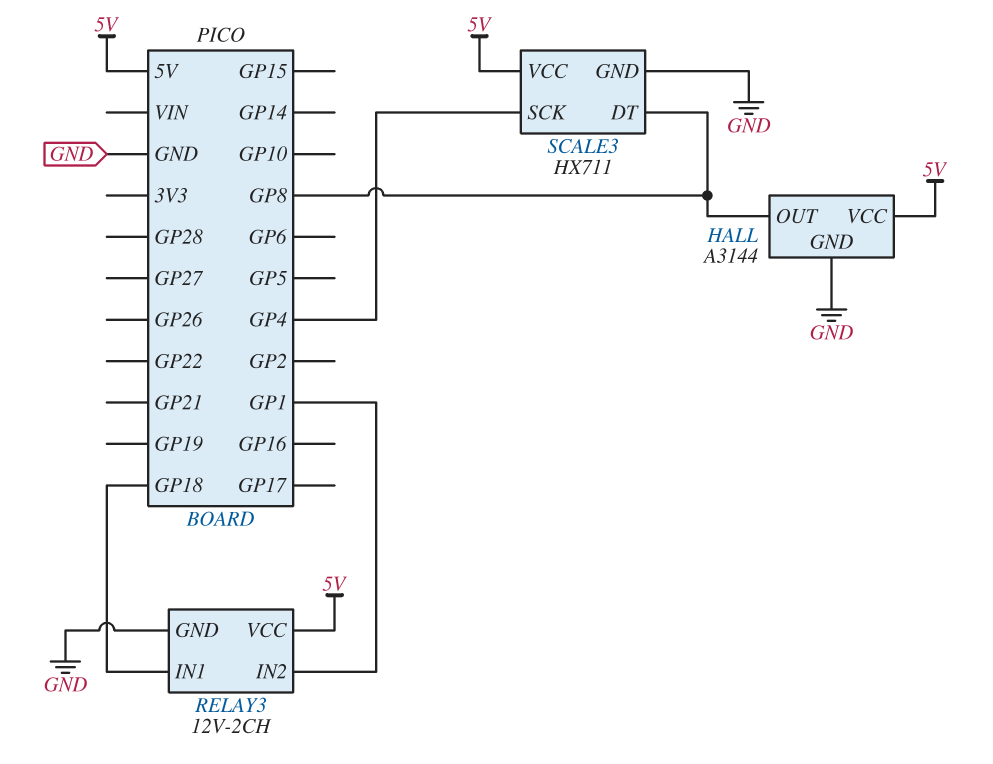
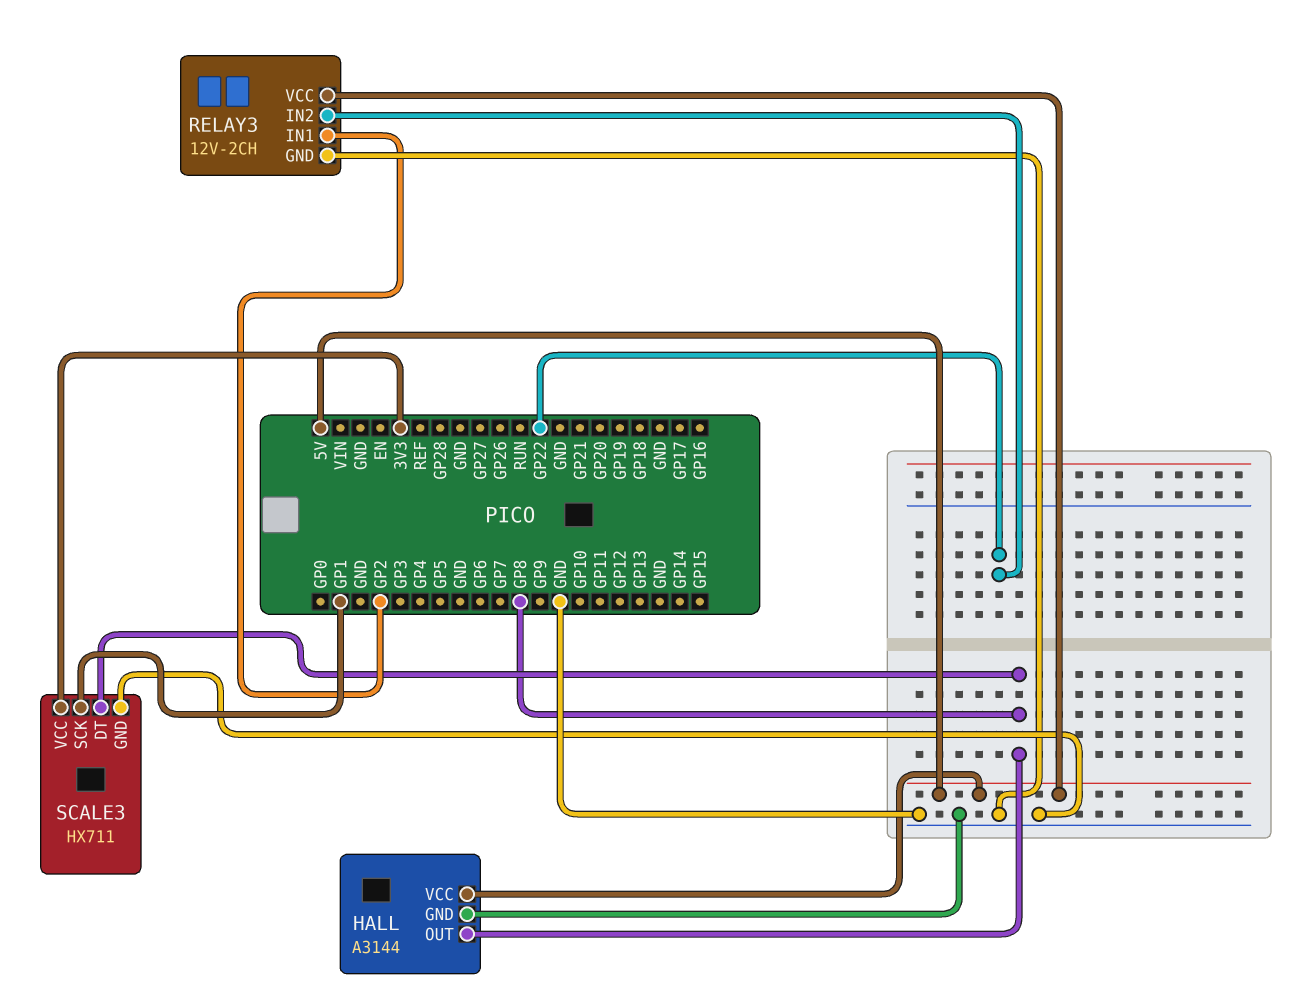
RELAY3 pin IN1: GP18 -> GP2
RELAY3 pin IN2: GP1 -> GP22
SCALE3 pin SCK: GP4 -> GP1
SCALE3 pin VCC: 5V -> 3V3

